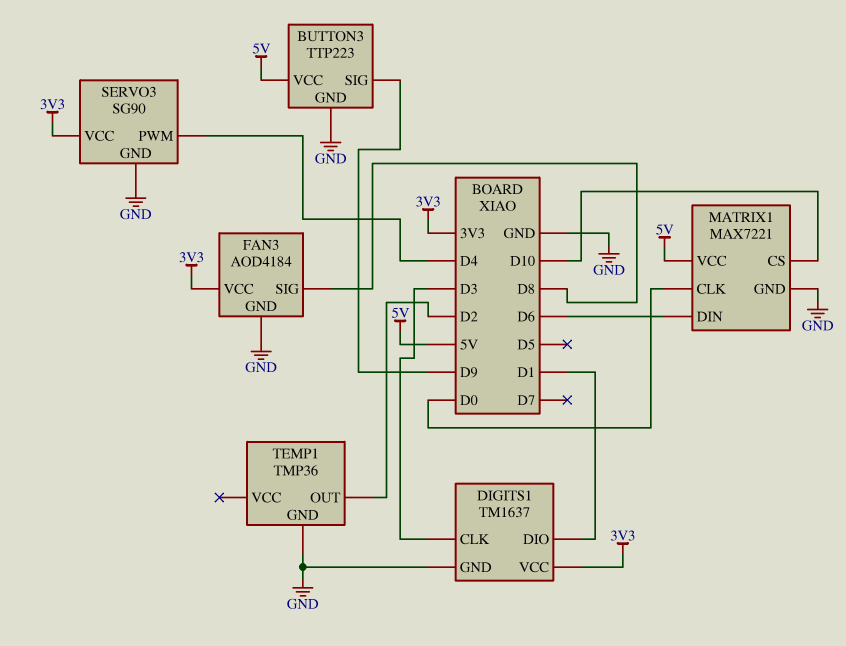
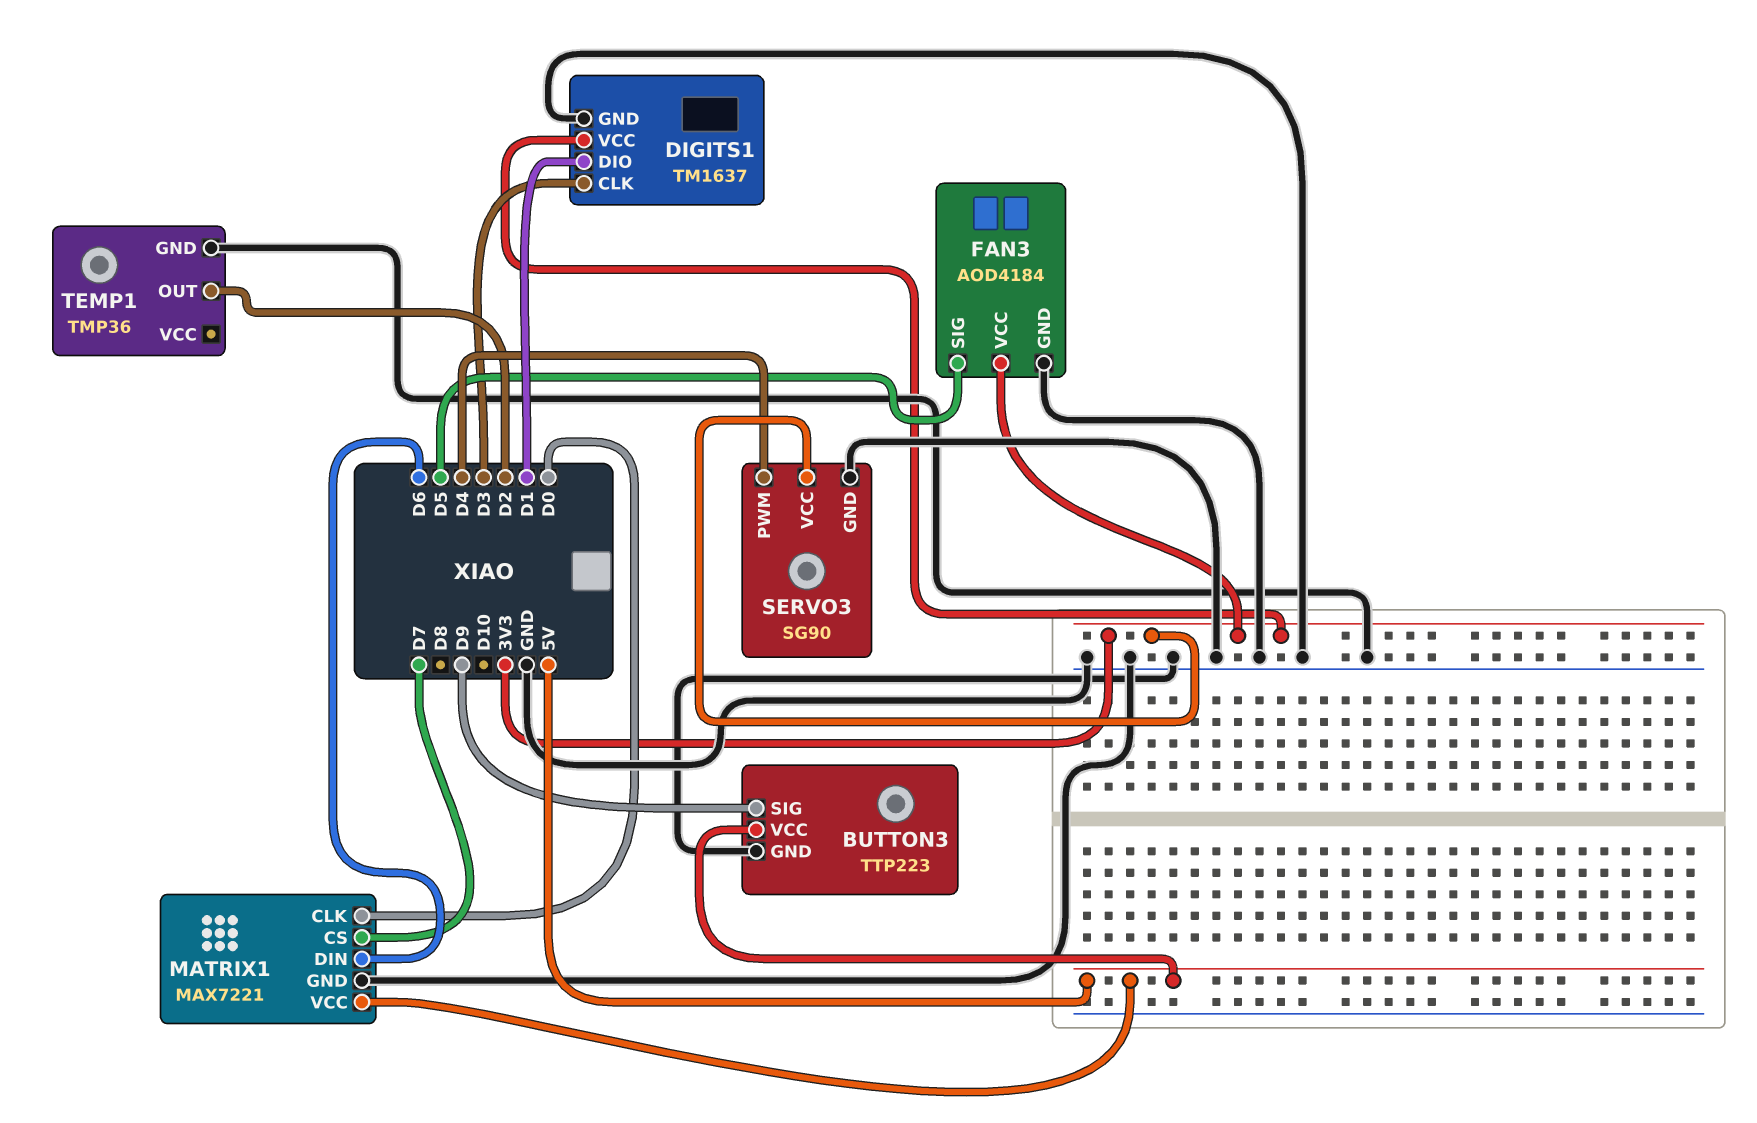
FAN3 pin SIG: D8 -> D5
MATRIX1 pin CS: D10 -> D7

